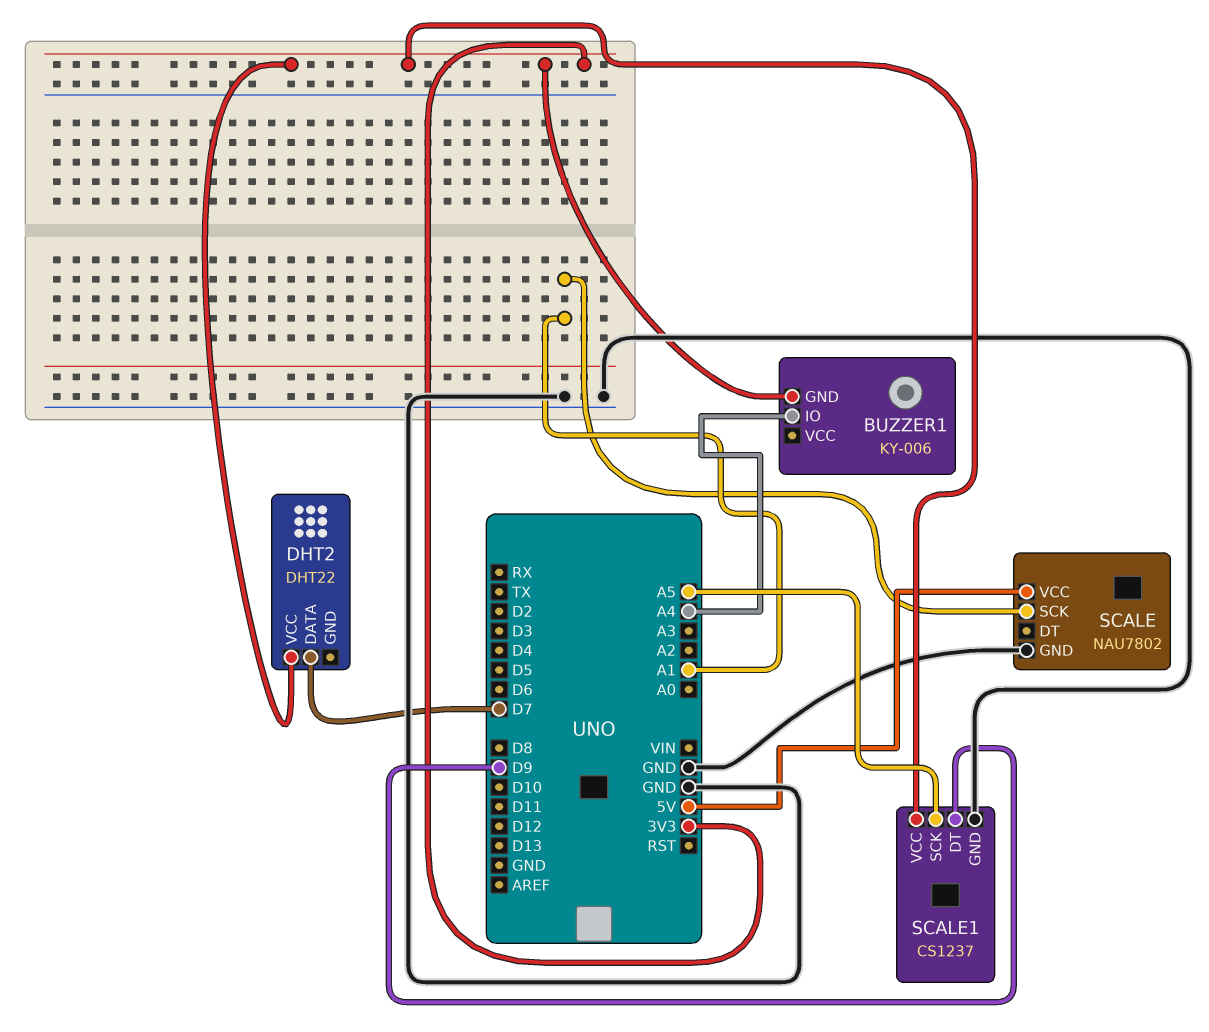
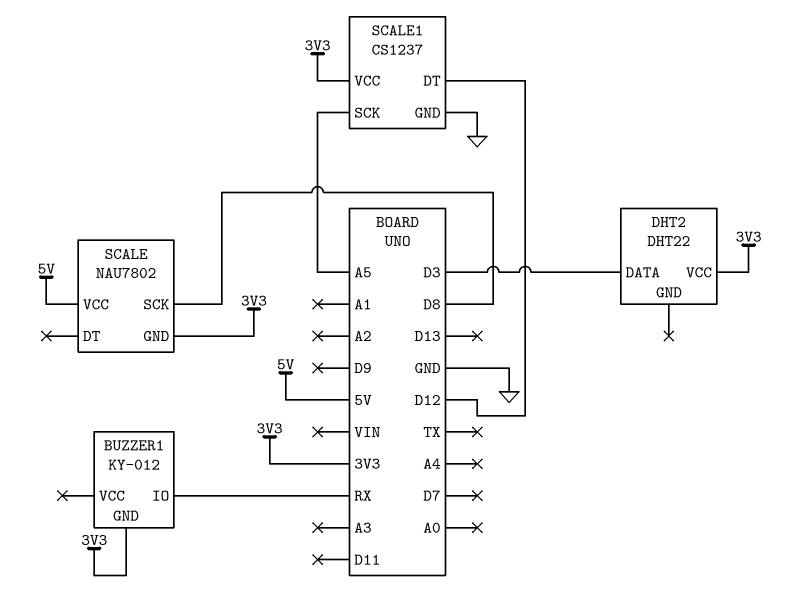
BUZZER1: KY-006 -> KY-012
BUZZER1 pin IO: A4 -> RX
DHT2 pin DATA: D7 -> D3
SCALE pin GND: GND -> 3V3
SCALE pin SCK: A1 -> D8
SCALE1 pin DT: D9 -> D12

